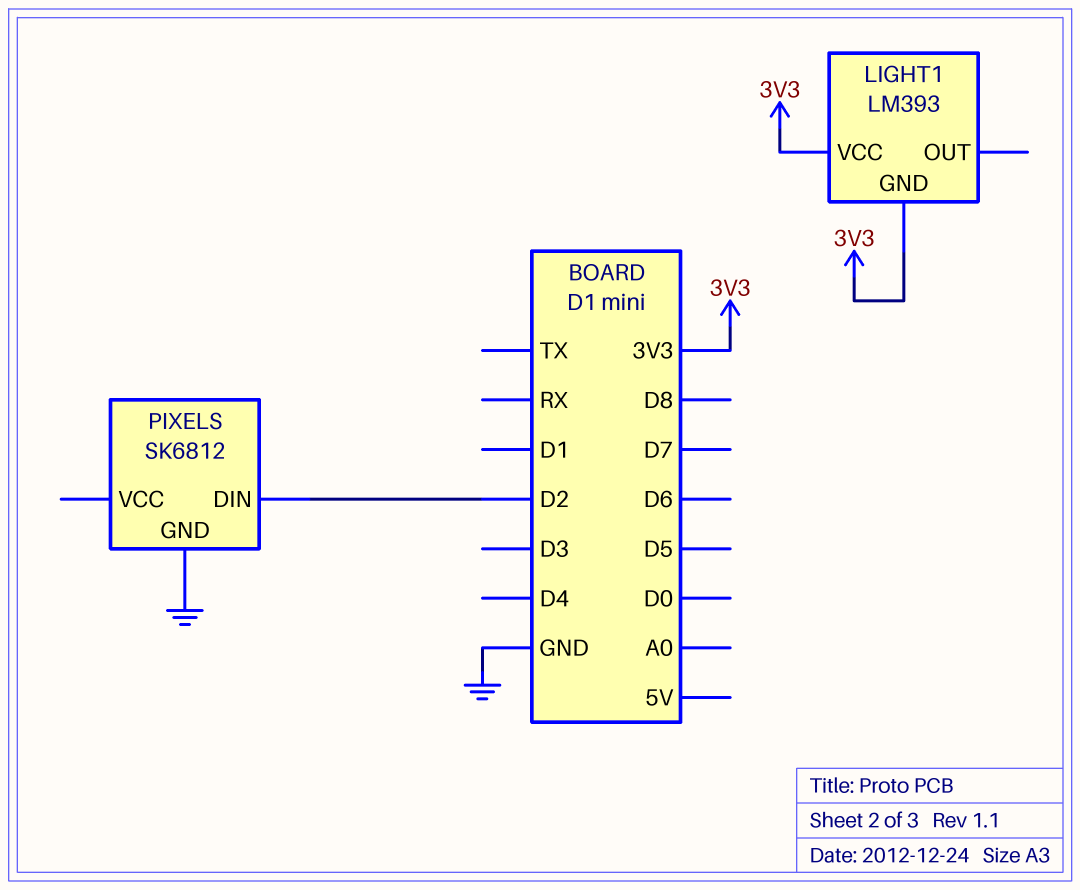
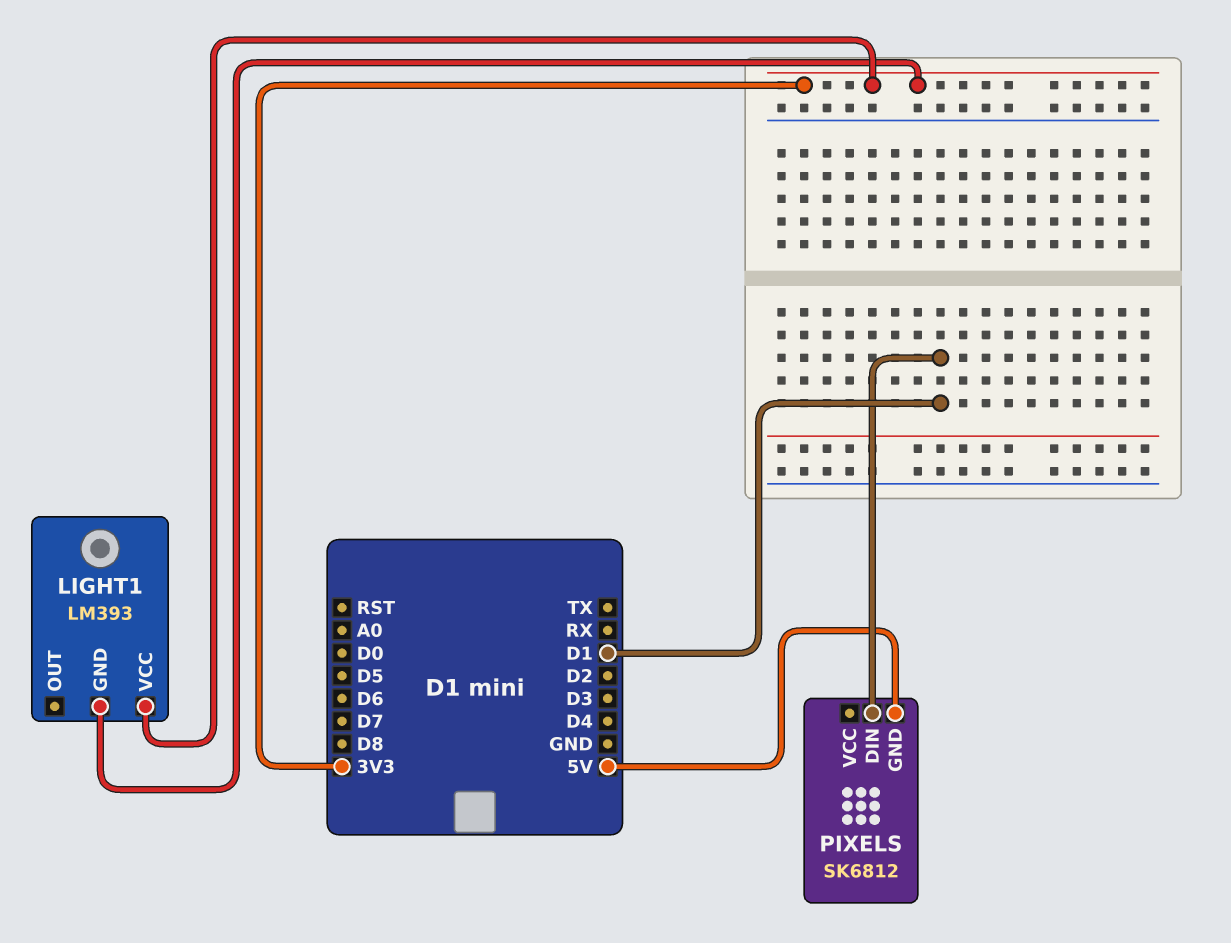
PIXELS pin DIN: D2 -> D1
PIXELS pin GND: GND -> 5V

